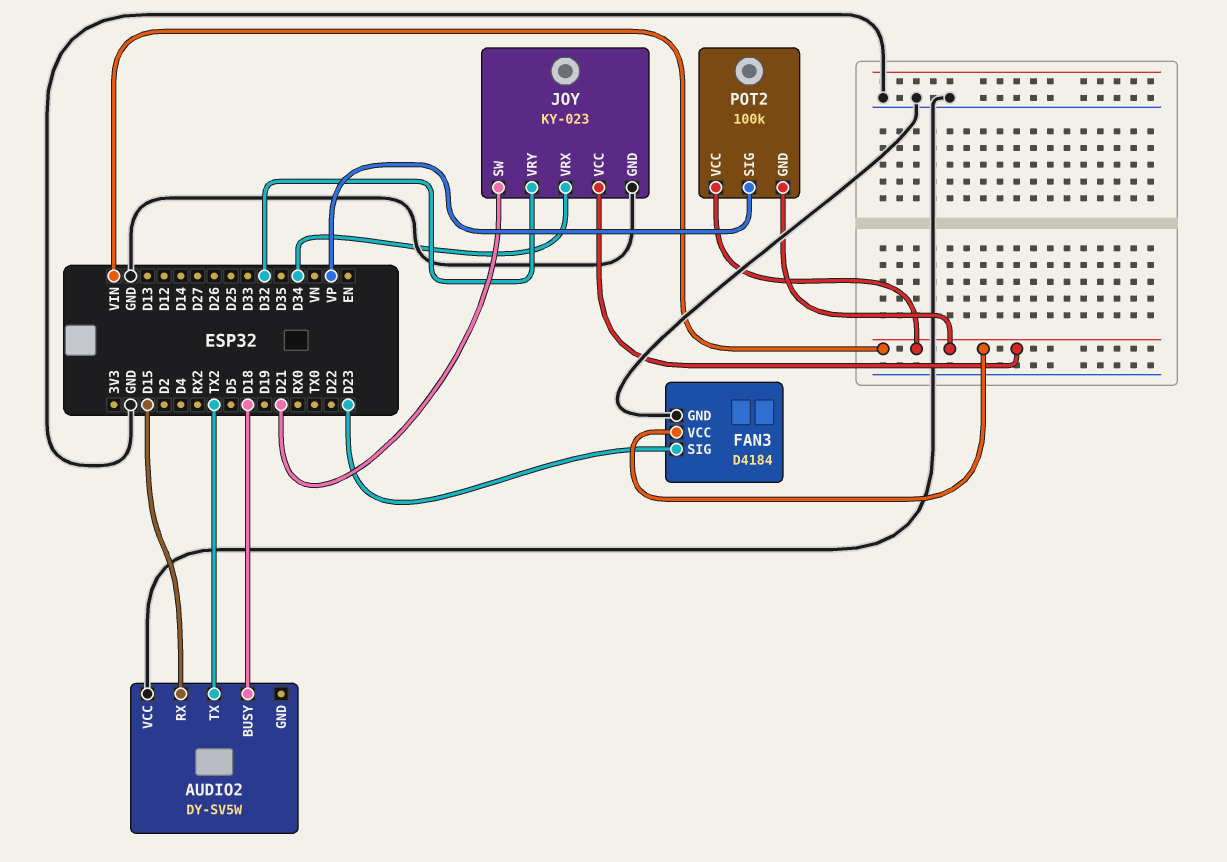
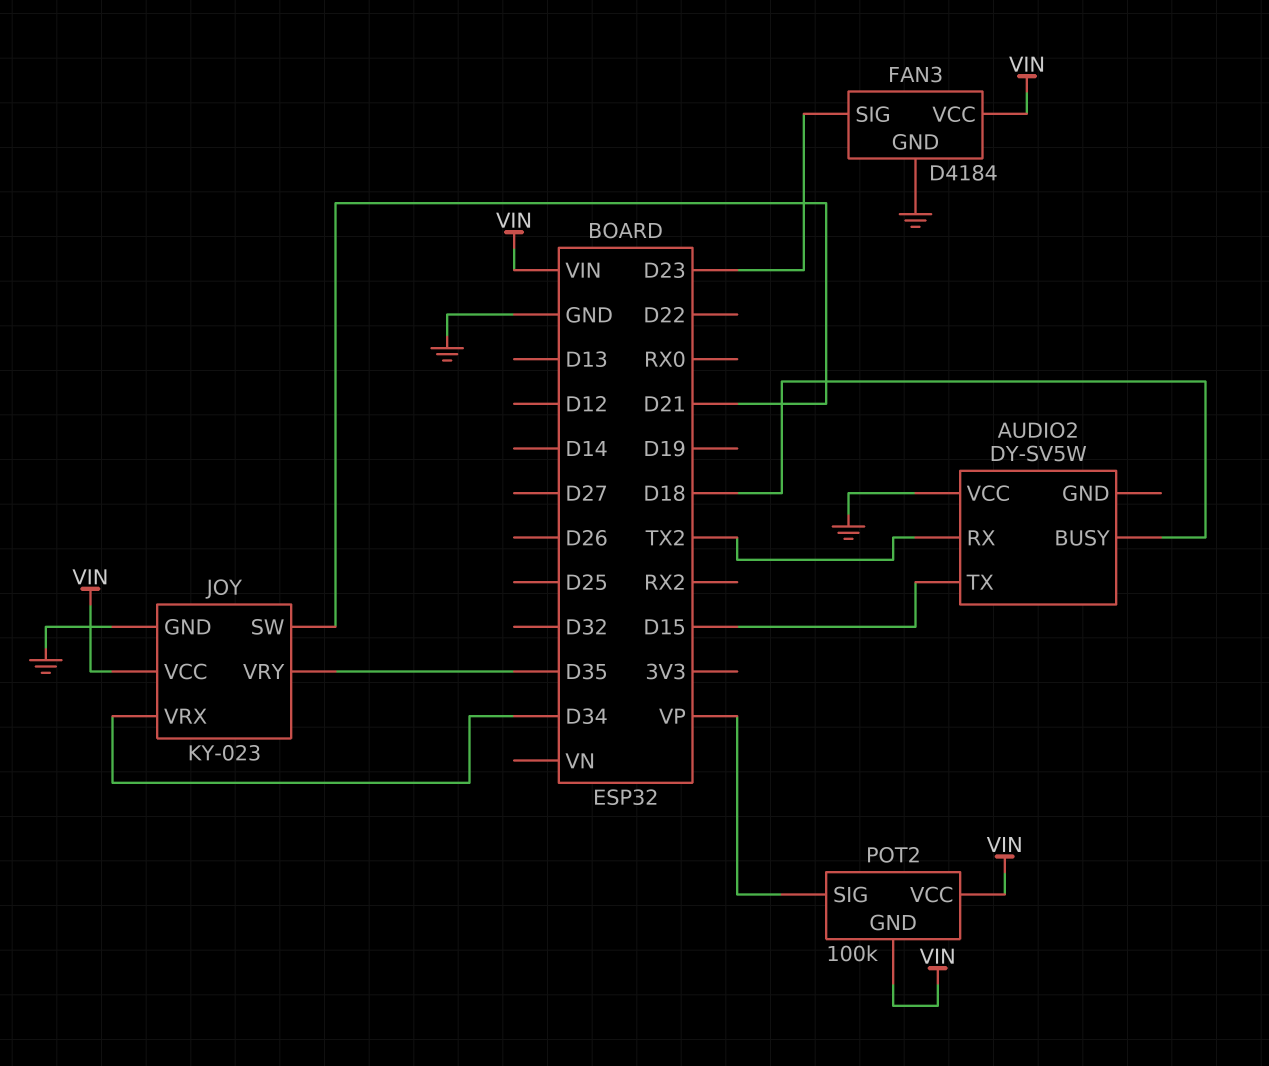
AUDIO2 pin RX: D15 -> TX2
AUDIO2 pin TX: TX2 -> D15
JOY pin VRY: D32 -> D35

